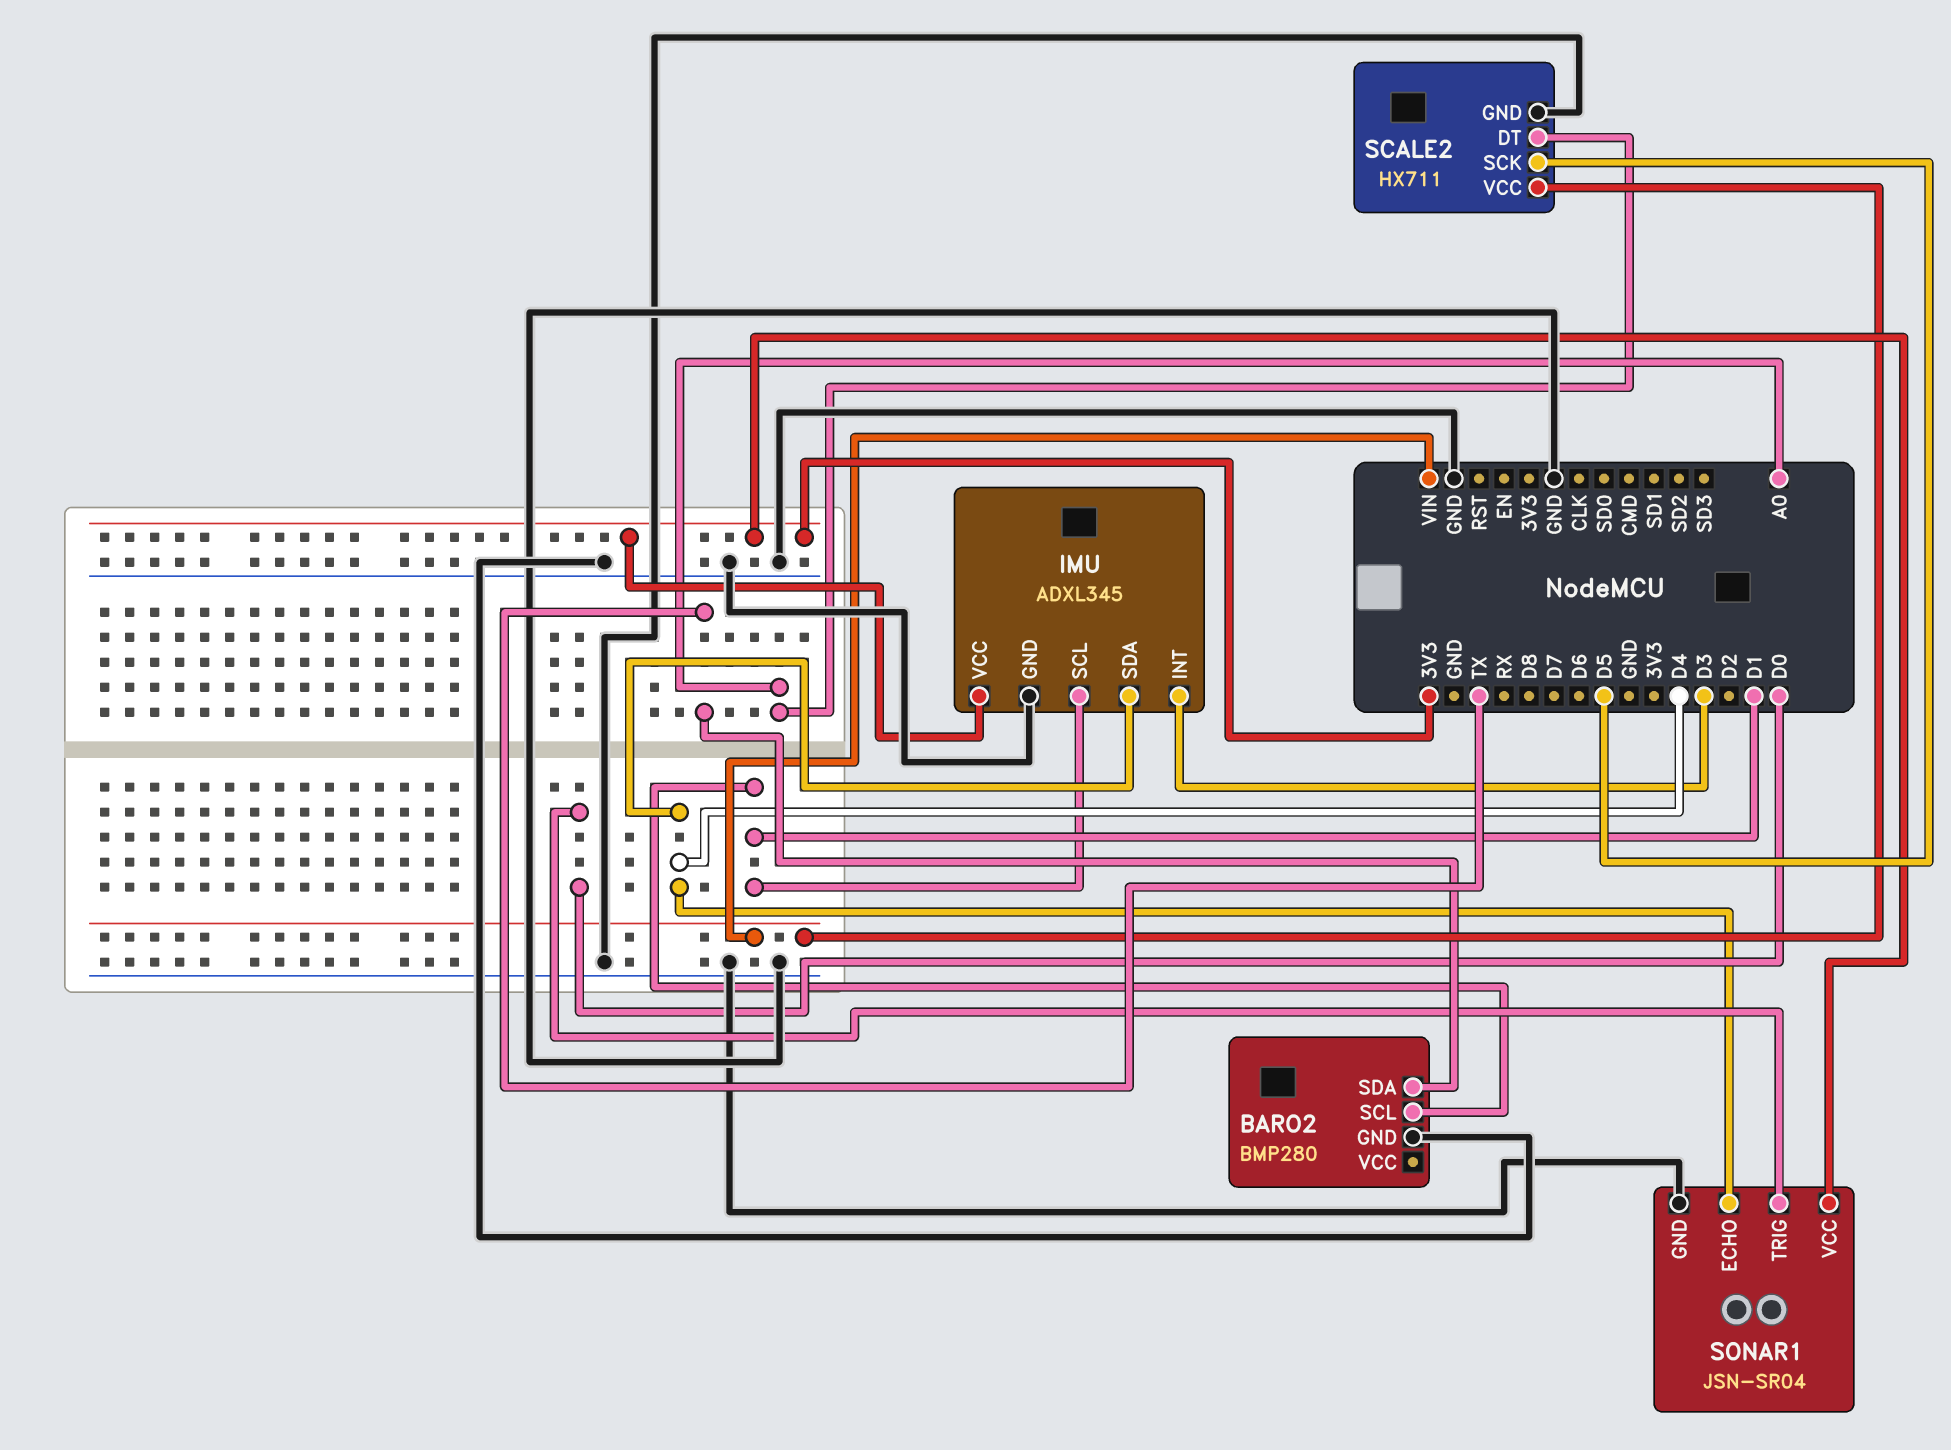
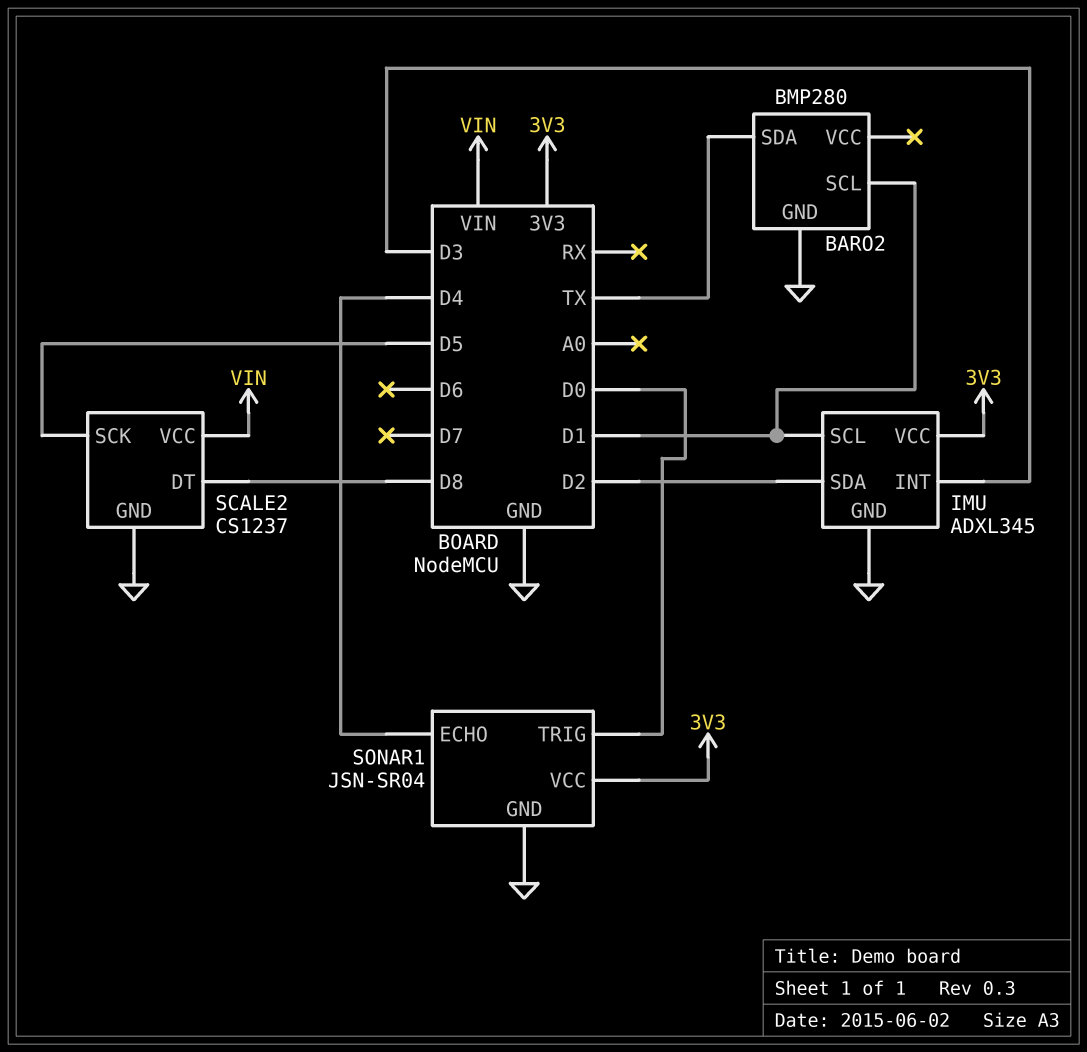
IMU pin SDA: D4 -> D2
SCALE2: HX711 -> CS1237
SCALE2 pin DT: A0 -> D8

